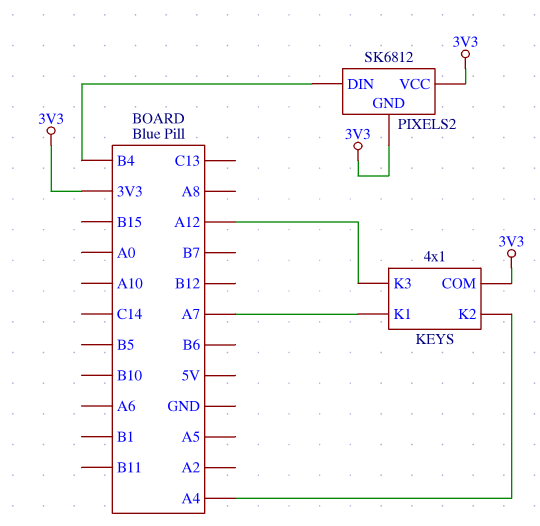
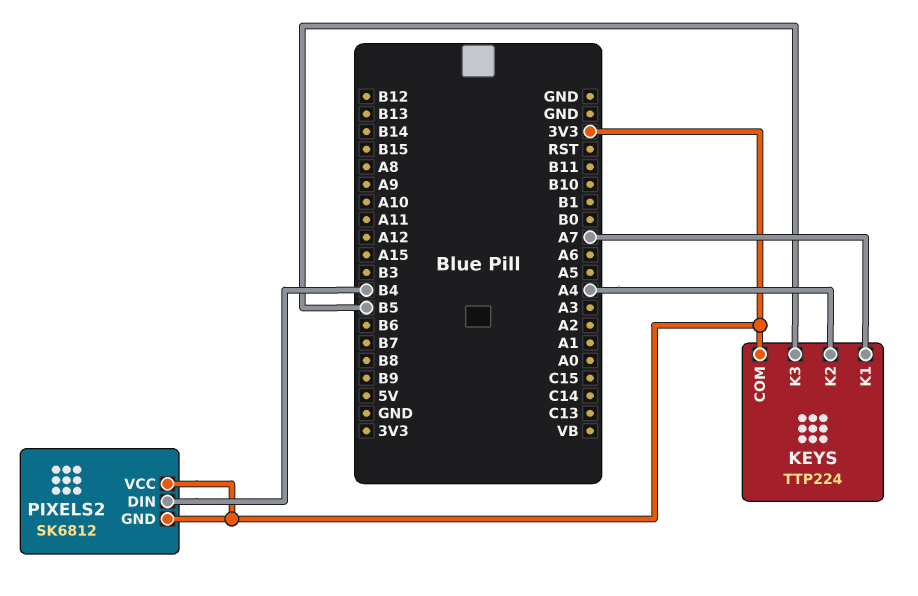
KEYS: 4x1 -> TTP224
KEYS pin K3: A12 -> B5

